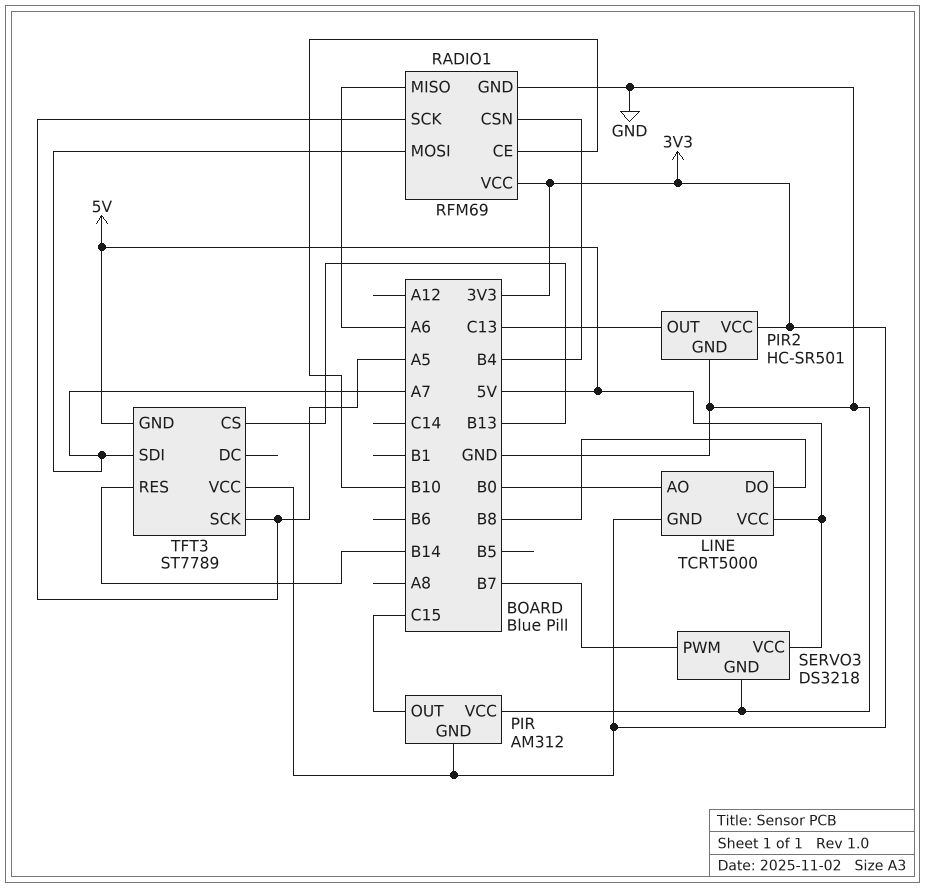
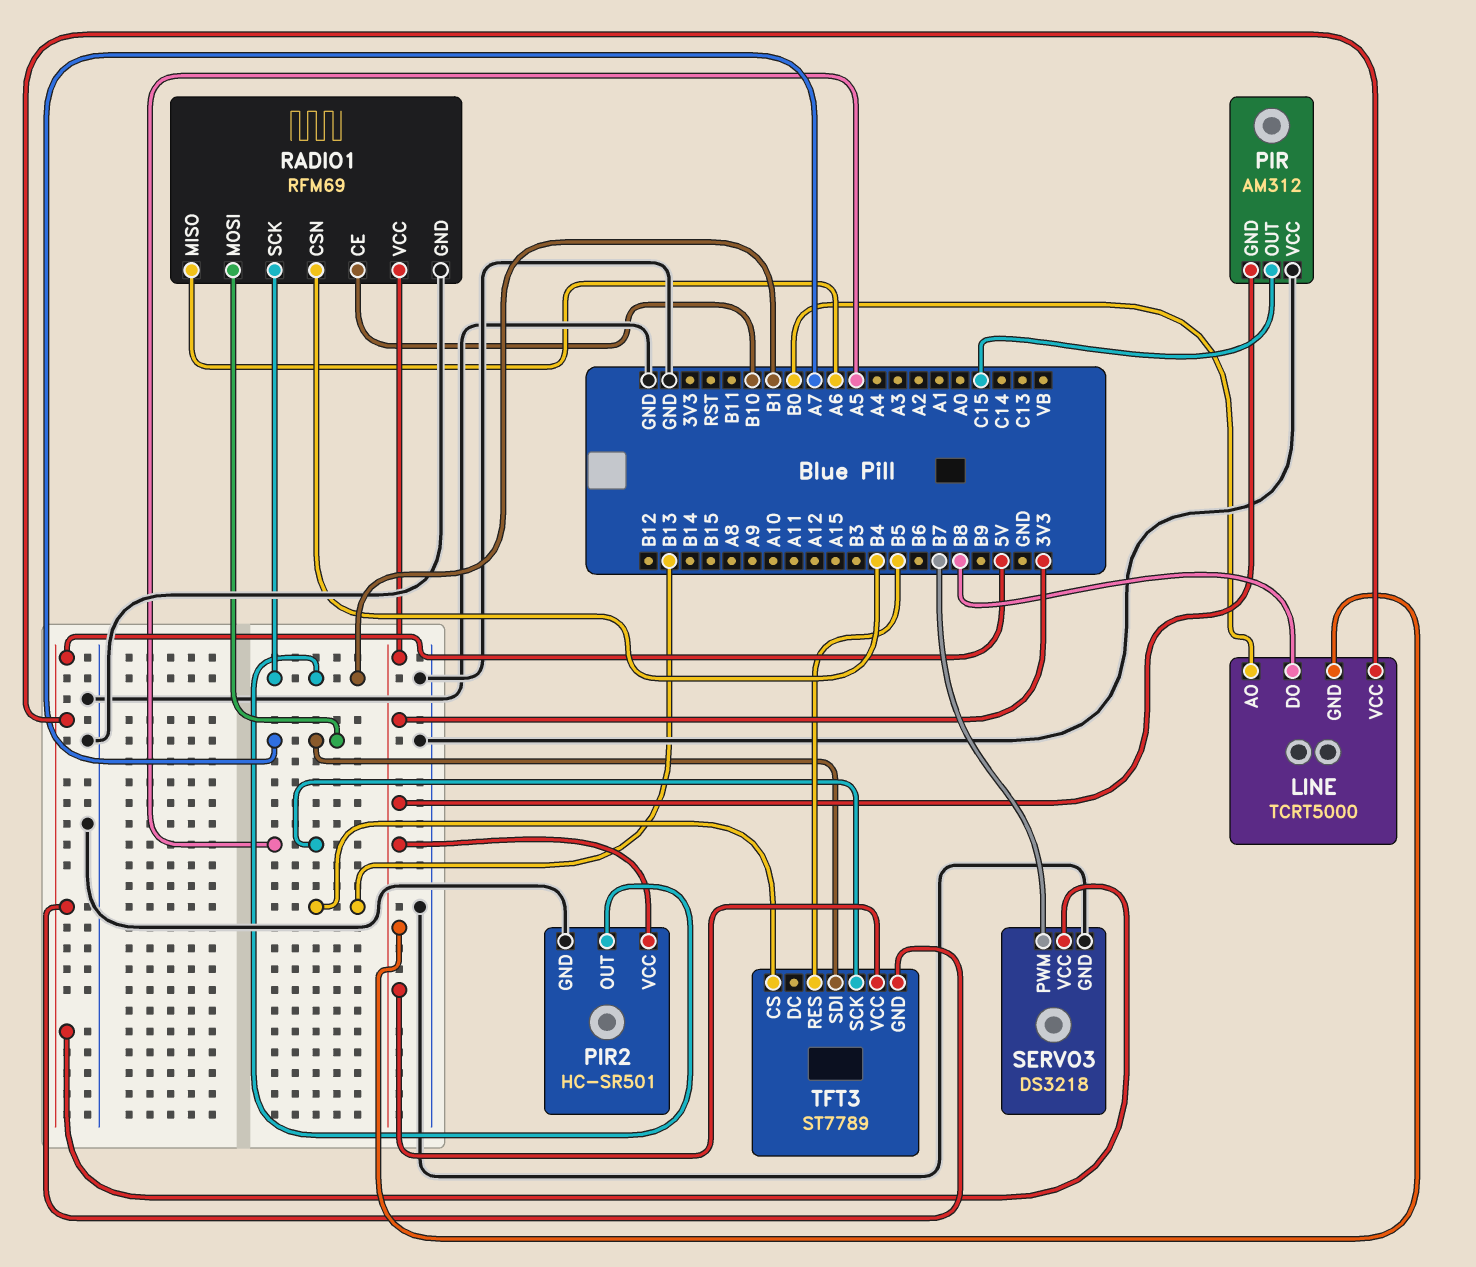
PIR2 pin OUT: C13 -> B1
RADIO1 pin SCK: A5 -> B1
TFT3 pin RES: B14 -> B5

